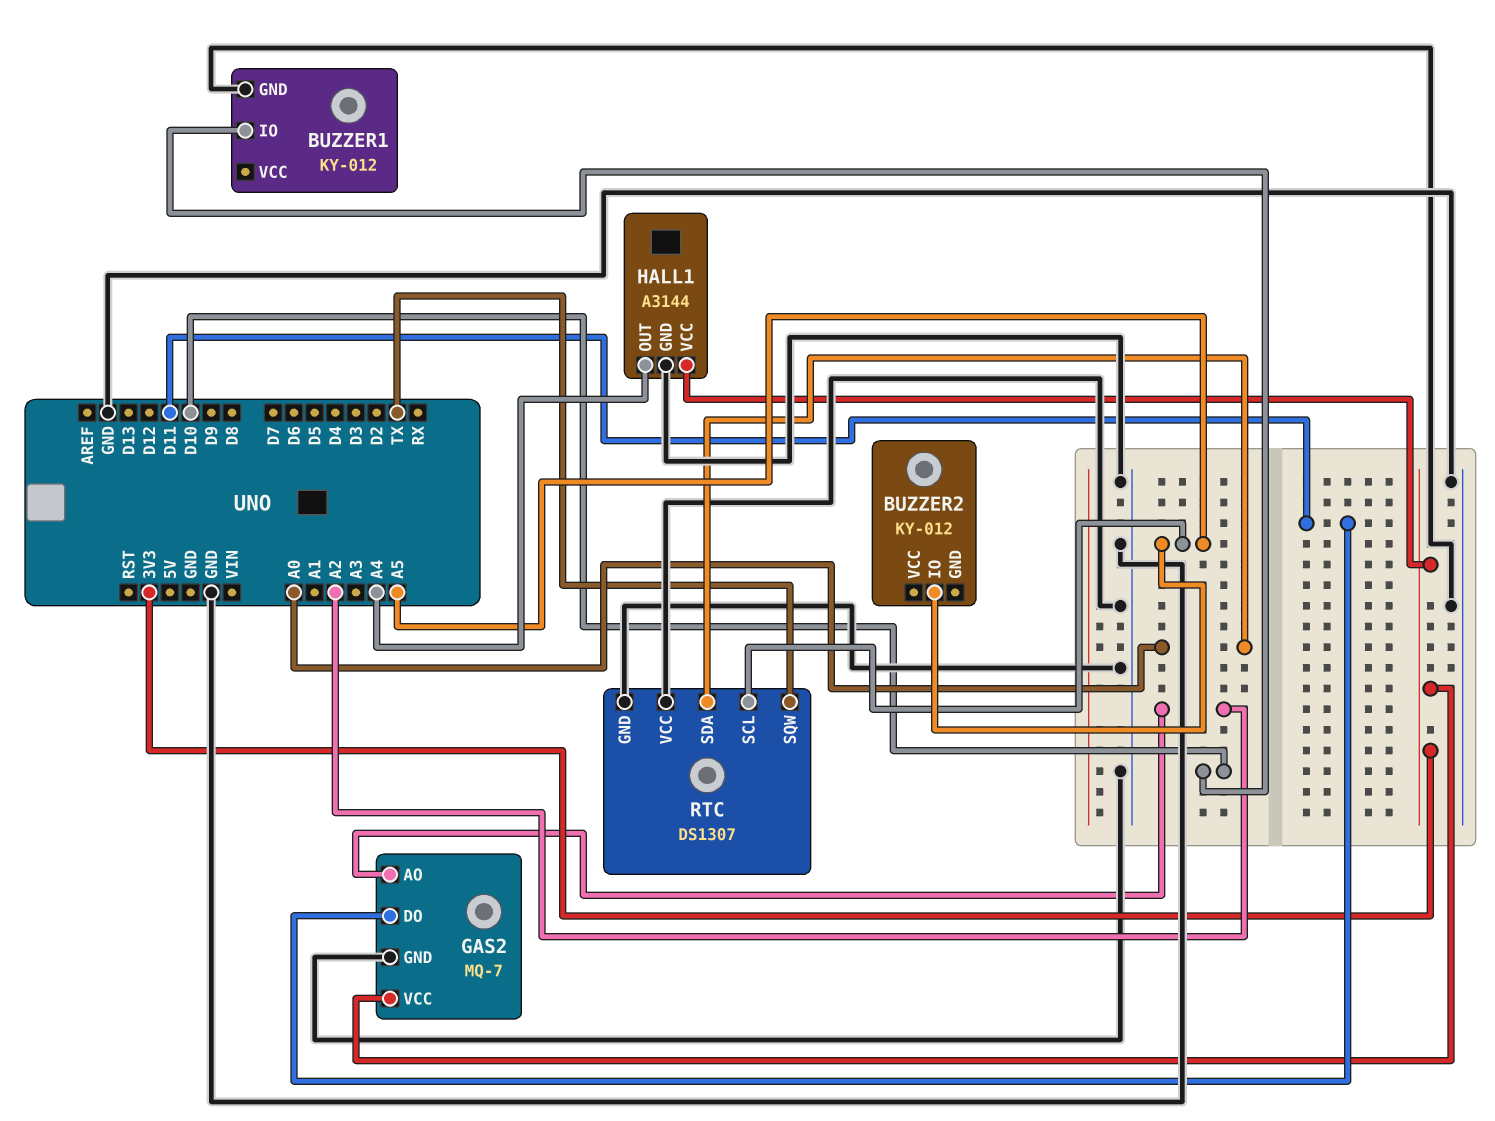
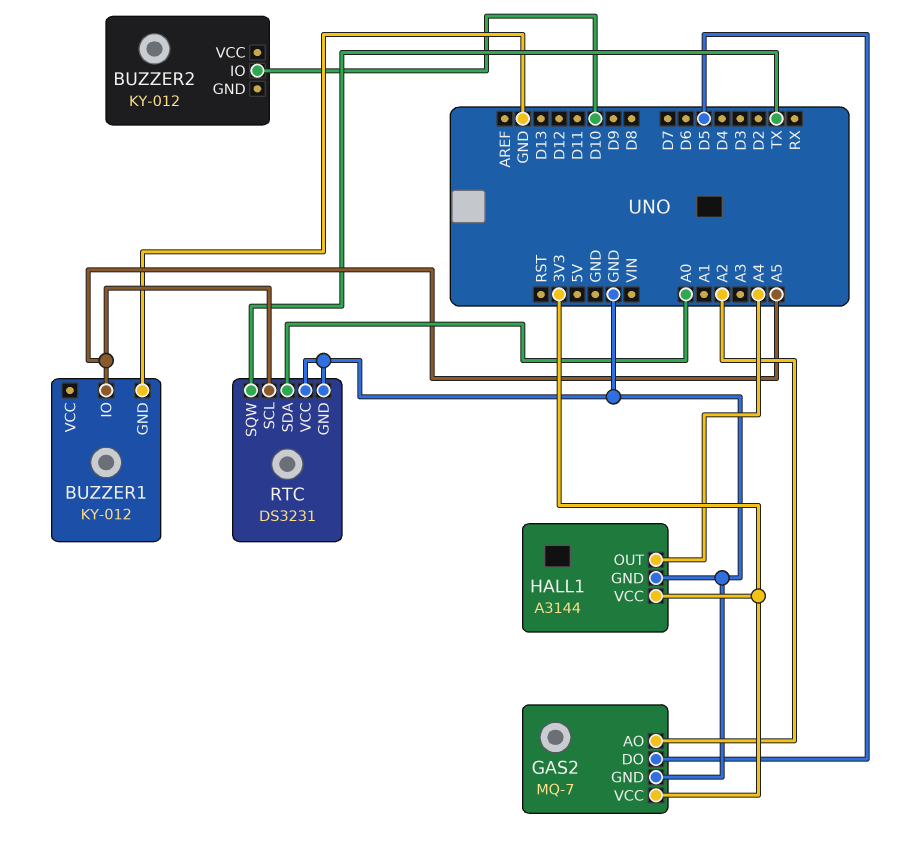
BUZZER1 pin IO: D10 -> A5
BUZZER2 pin IO: A5 -> D10
GAS2 pin DO: D11 -> D5
RTC: DS1307 -> DS3231

